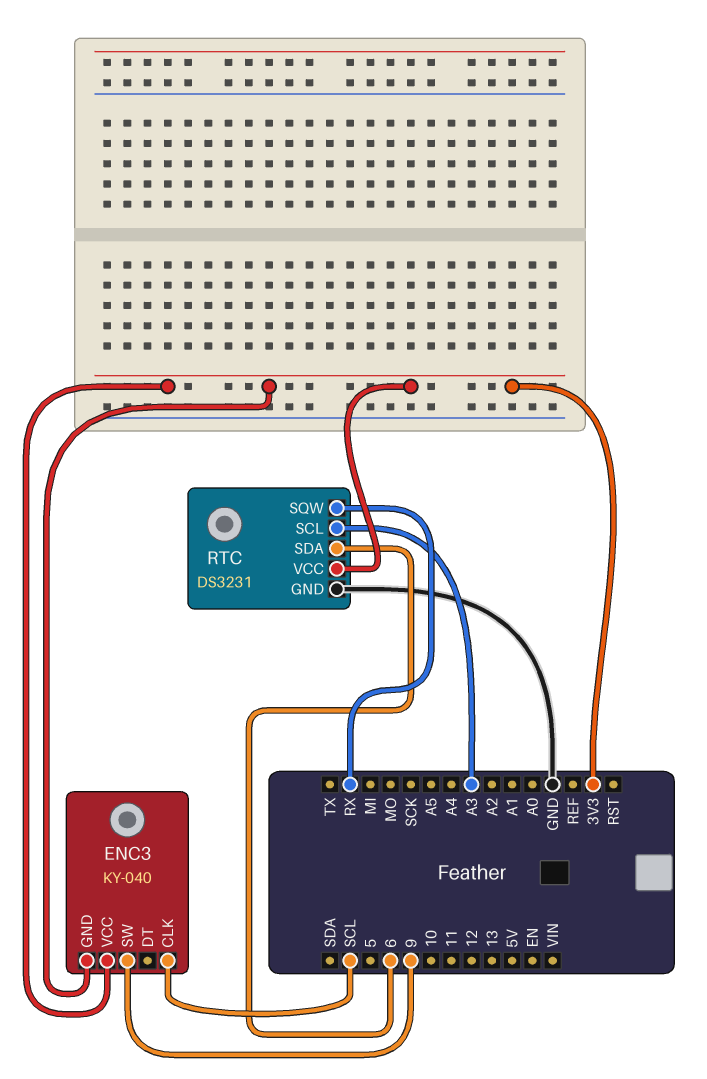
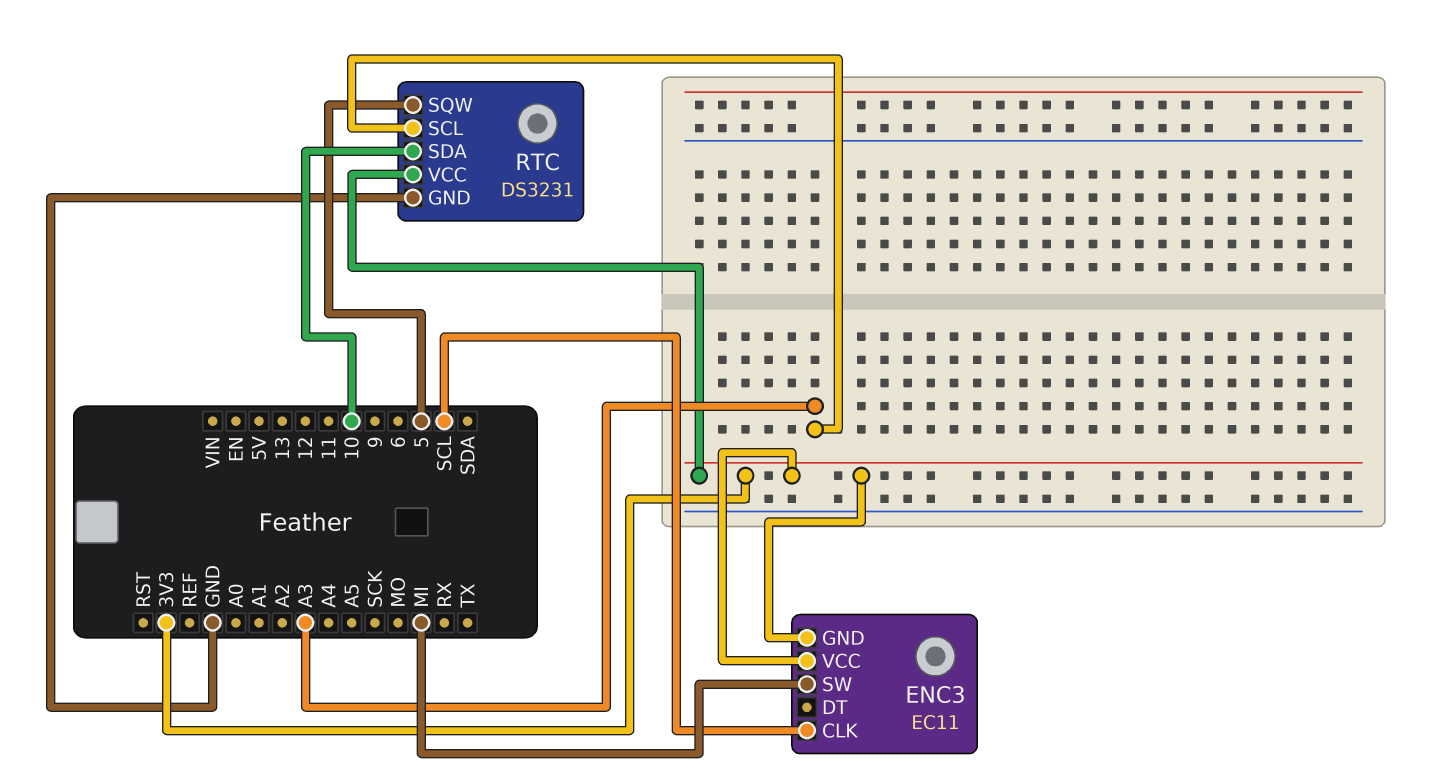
ENC3: KY-040 -> EC11
ENC3 pin SW: 9 -> MI
RTC pin SDA: 6 -> 10
RTC pin SQW: RX -> 5

